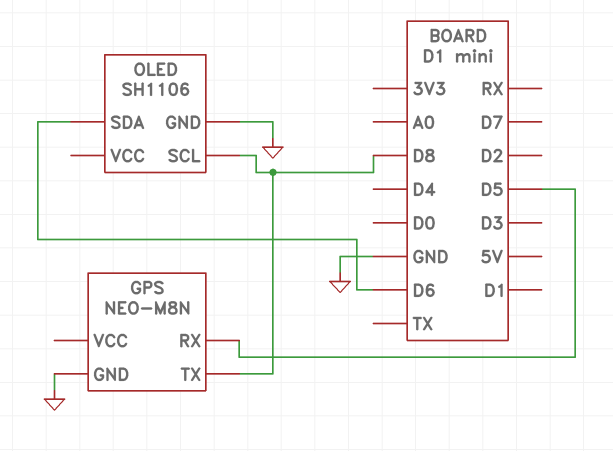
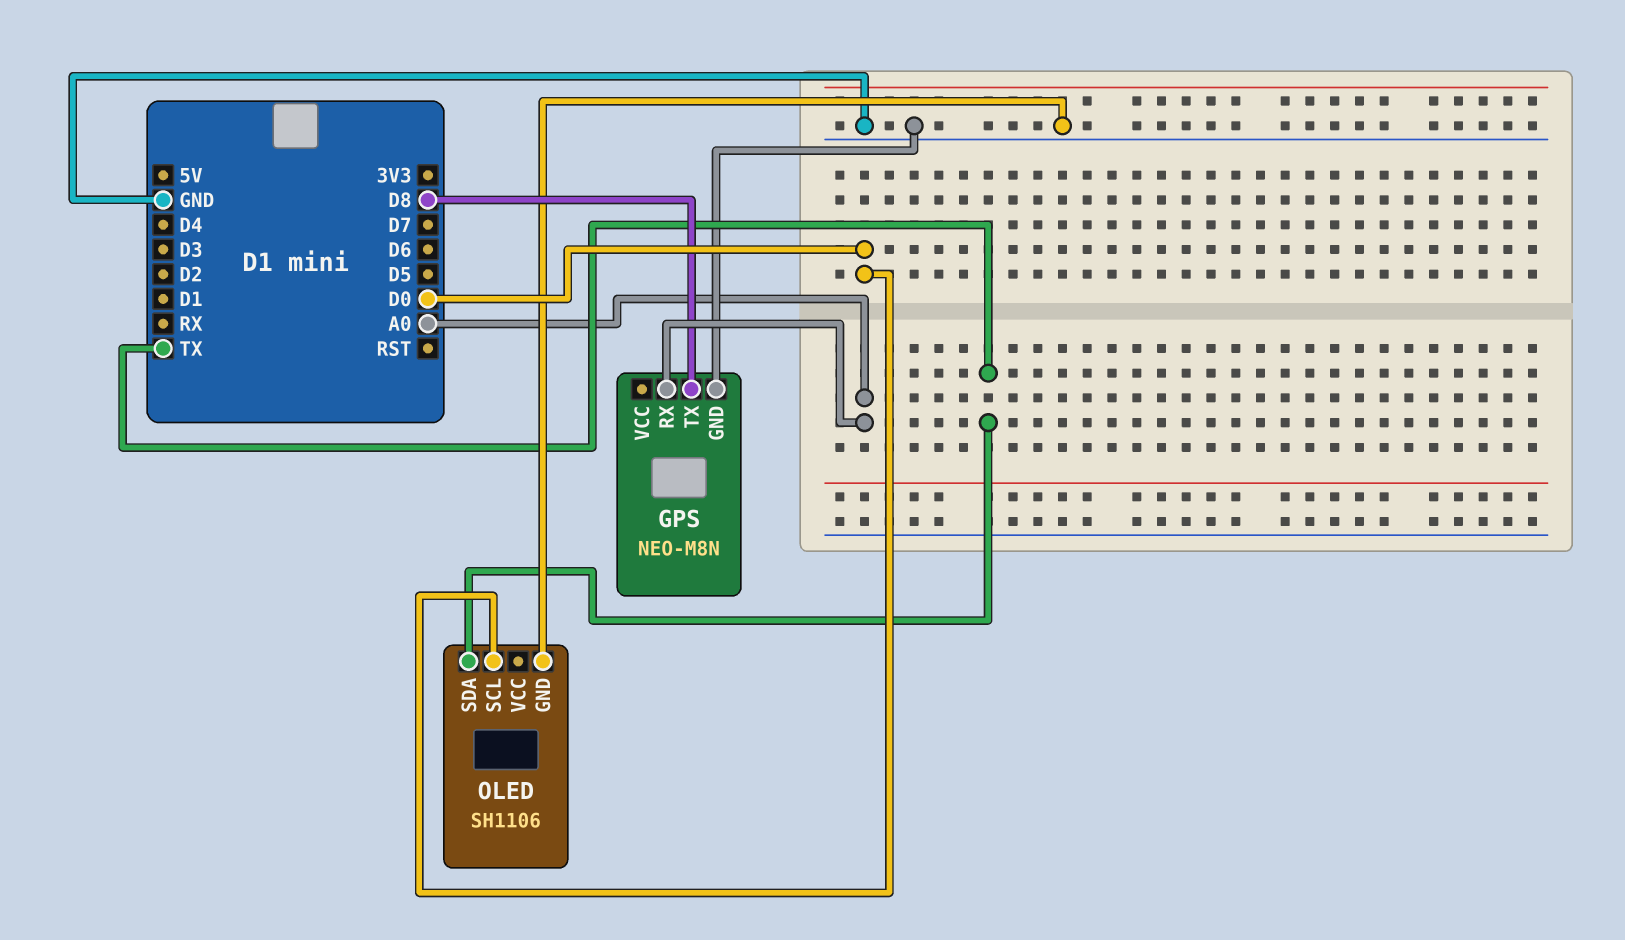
GPS pin RX: D5 -> A0
OLED pin SCL: D8 -> D0
OLED pin SDA: D6 -> TX

